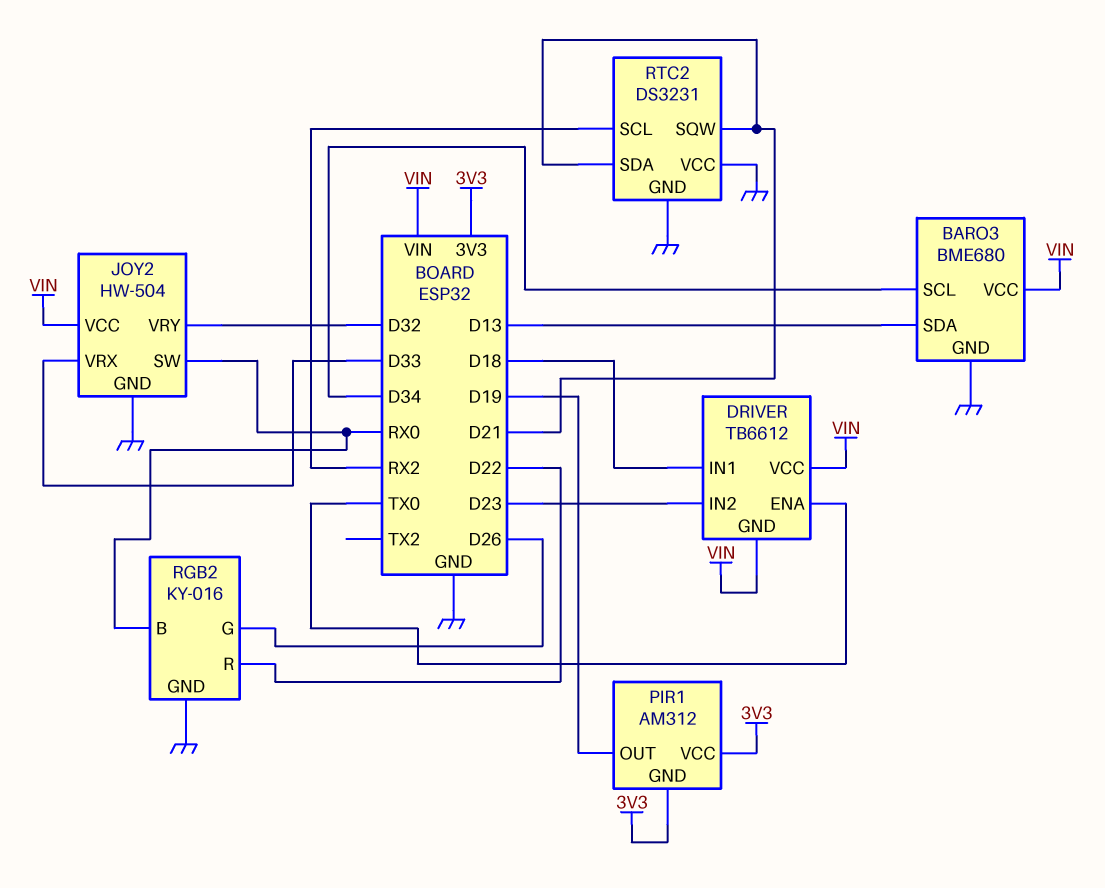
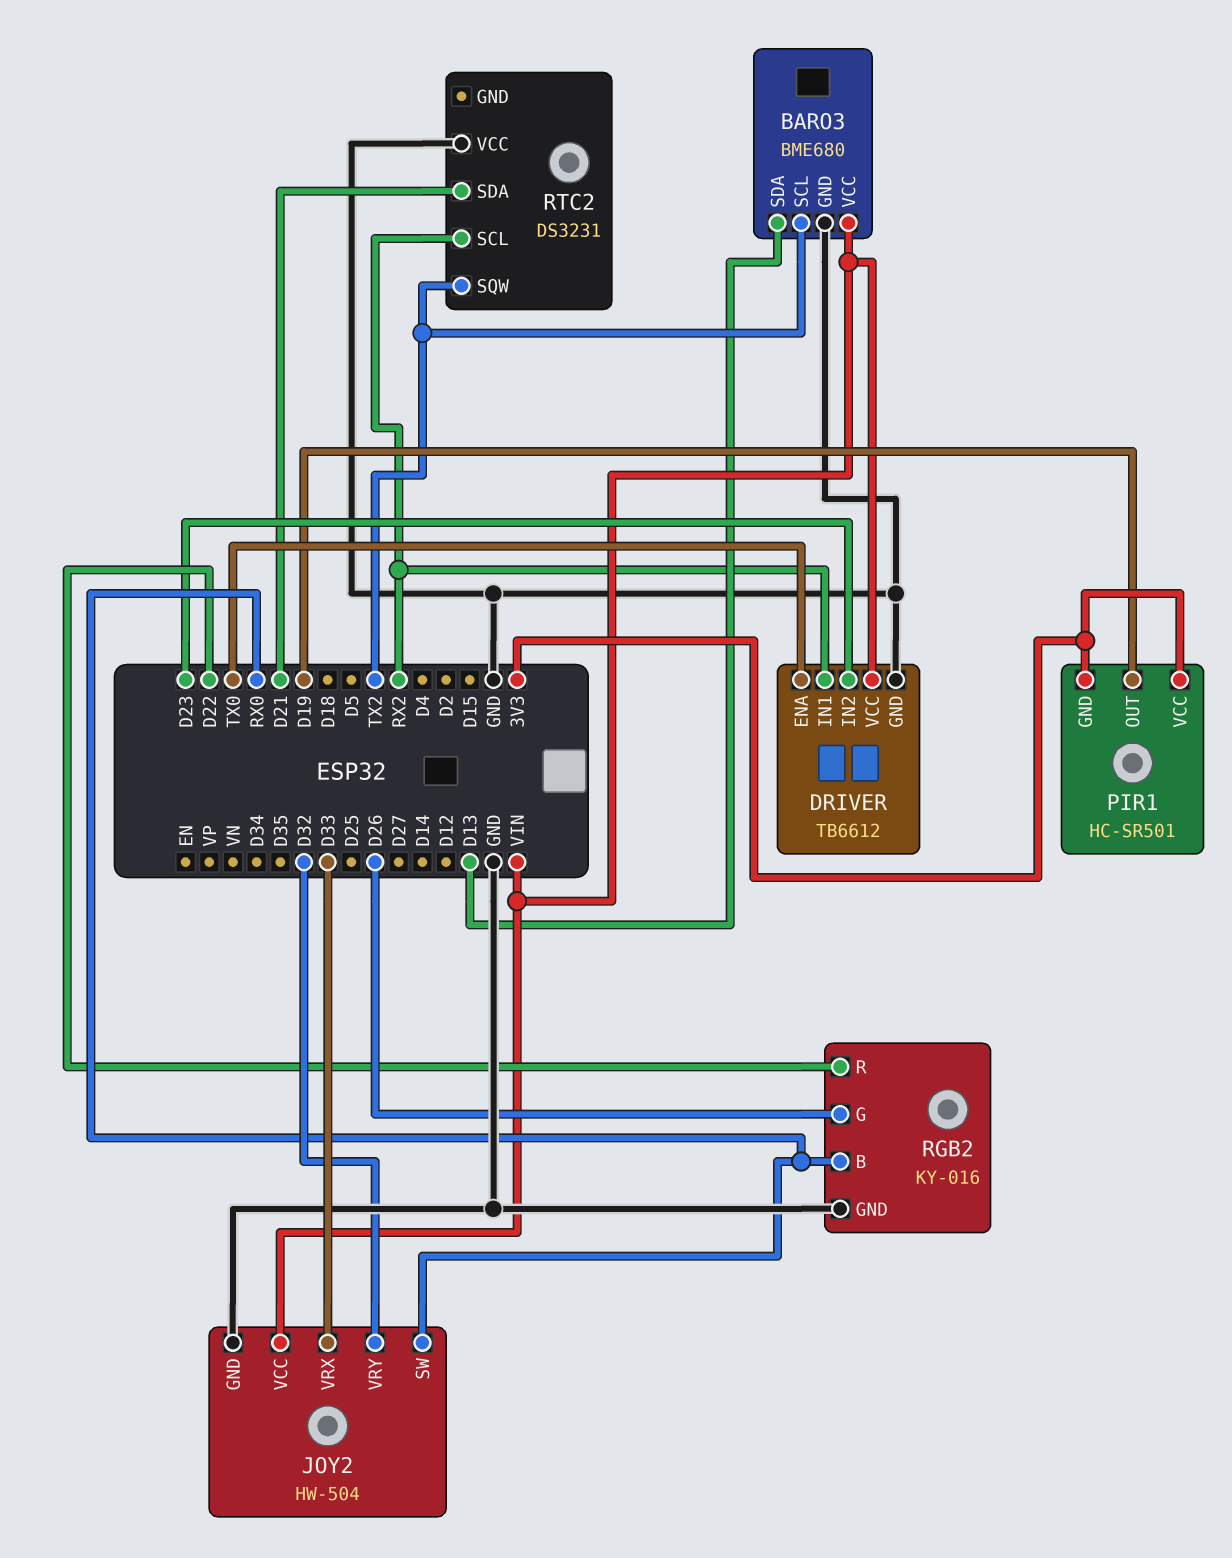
BARO3 pin SCL: D34 -> TX2
DRIVER pin GND: VIN -> GND
DRIVER pin IN1: D18 -> RX2
PIR1: AM312 -> HC-SR501
RTC2 pin GND: GND -> none
RTC2 pin SQW: D21 -> TX2

